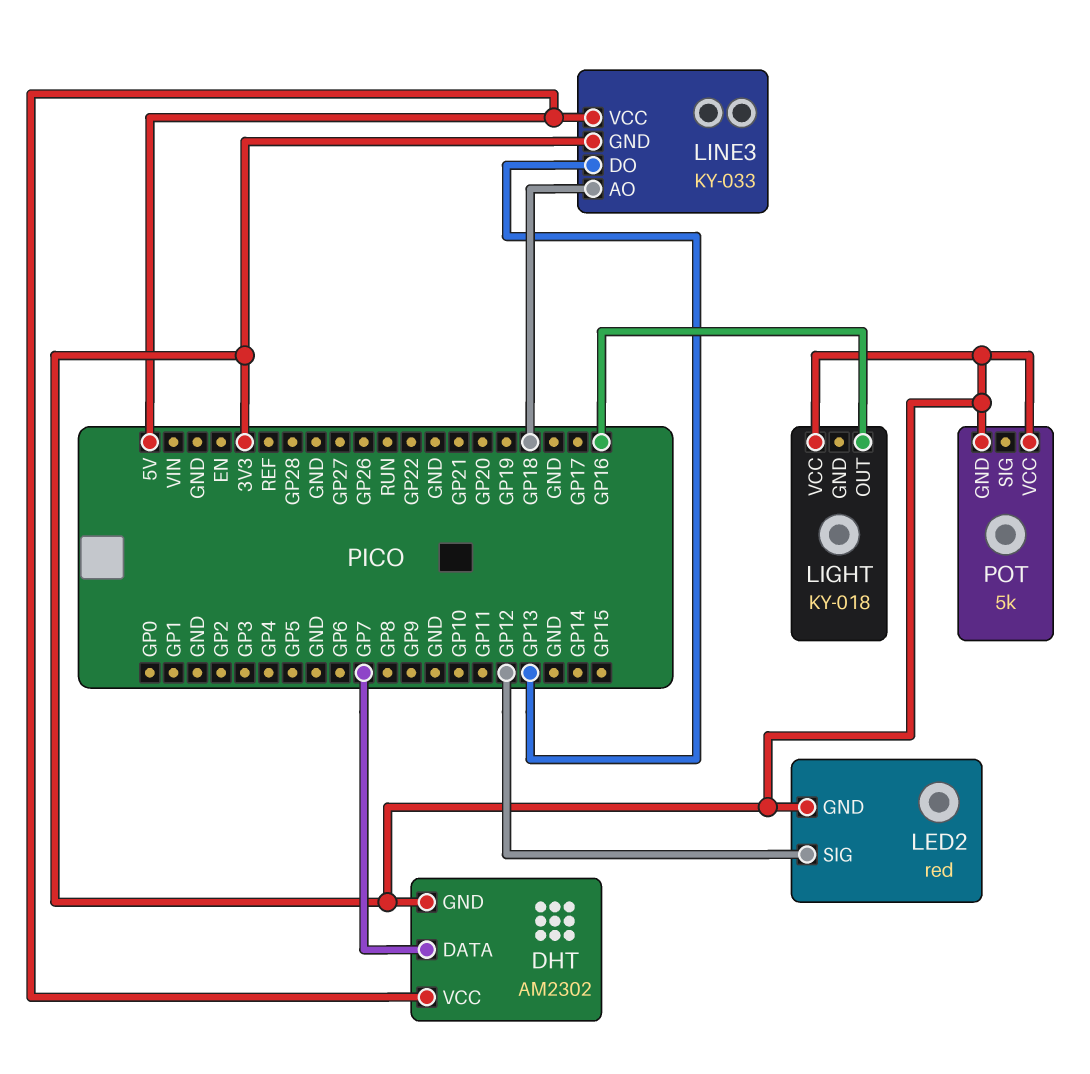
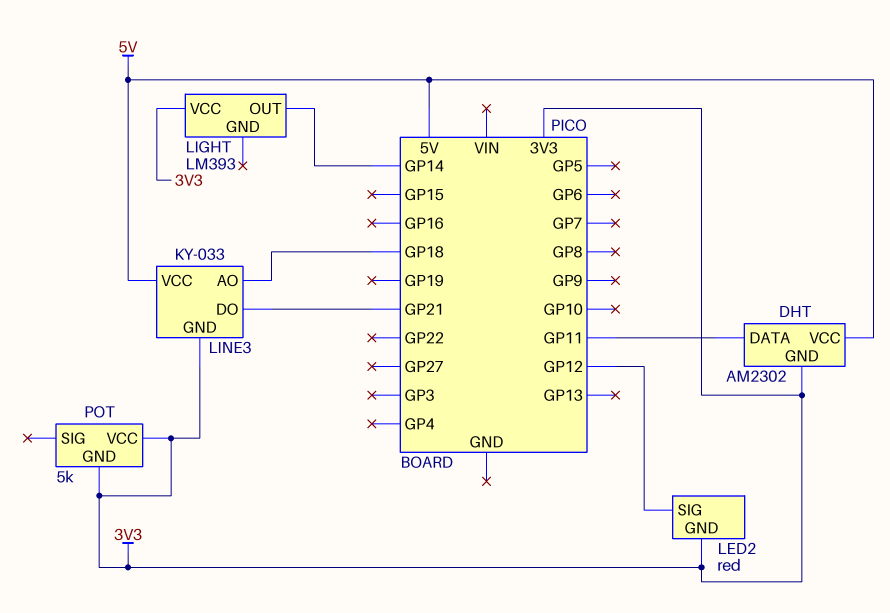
DHT pin DATA: GP7 -> GP11
LIGHT: KY-018 -> LM393
LIGHT pin OUT: GP16 -> GP14
LINE3 pin DO: GP13 -> GP21

